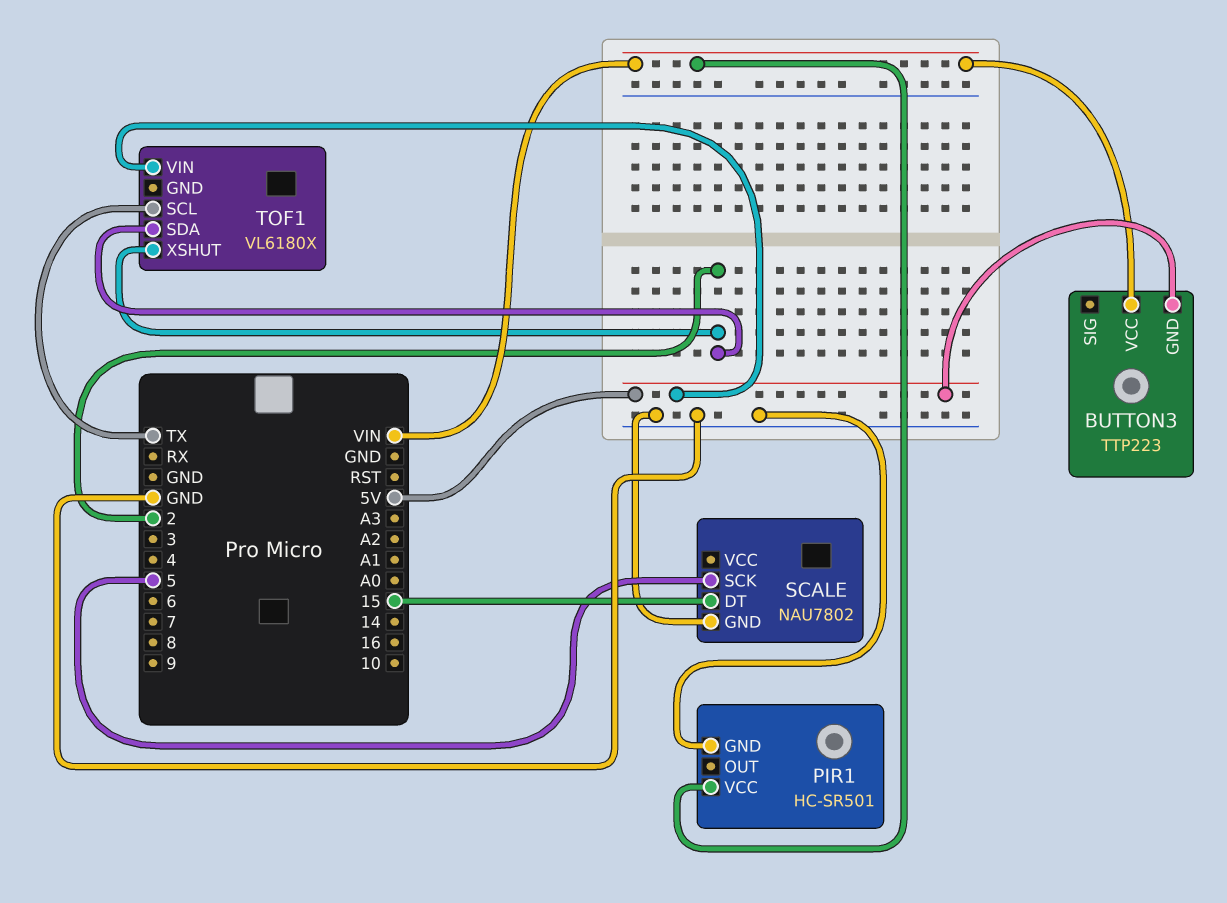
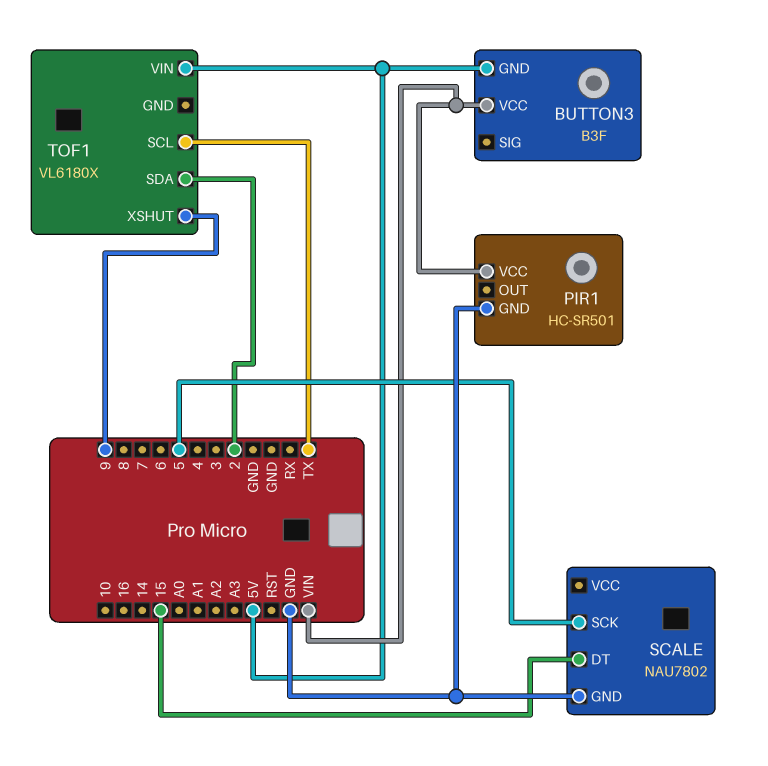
BUTTON3: TTP223 -> B3F
TOF1 pin XSHUT: 2 -> 9

